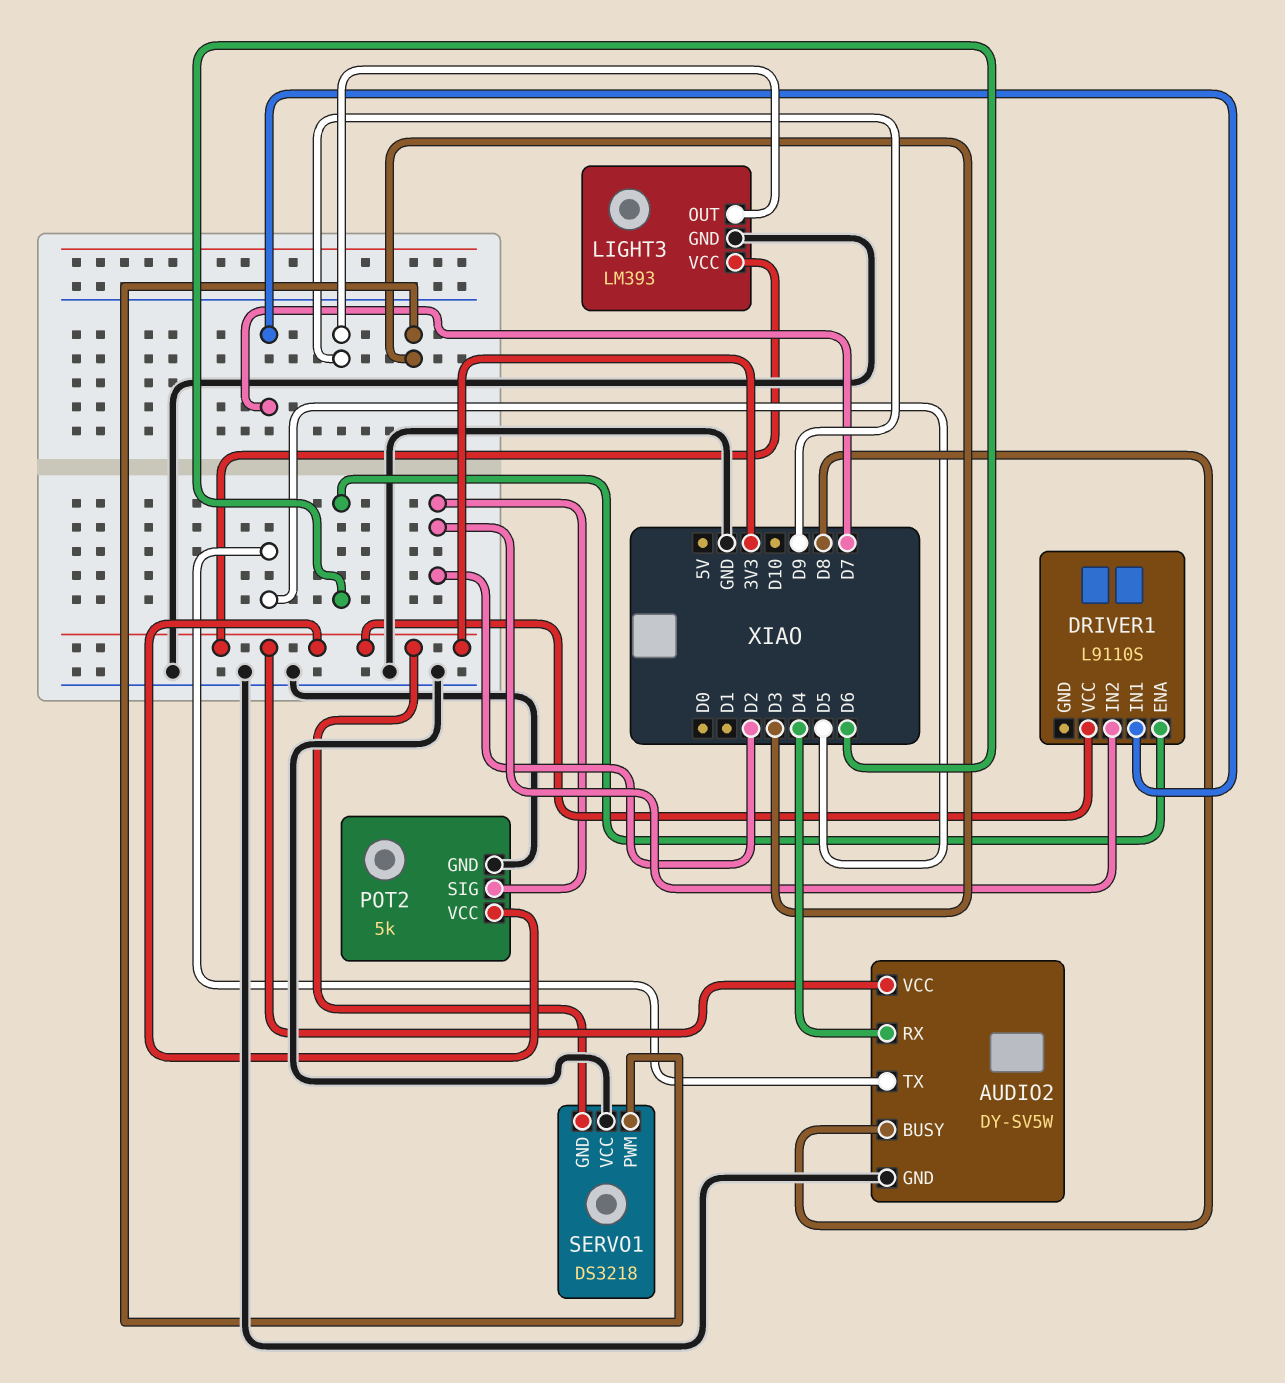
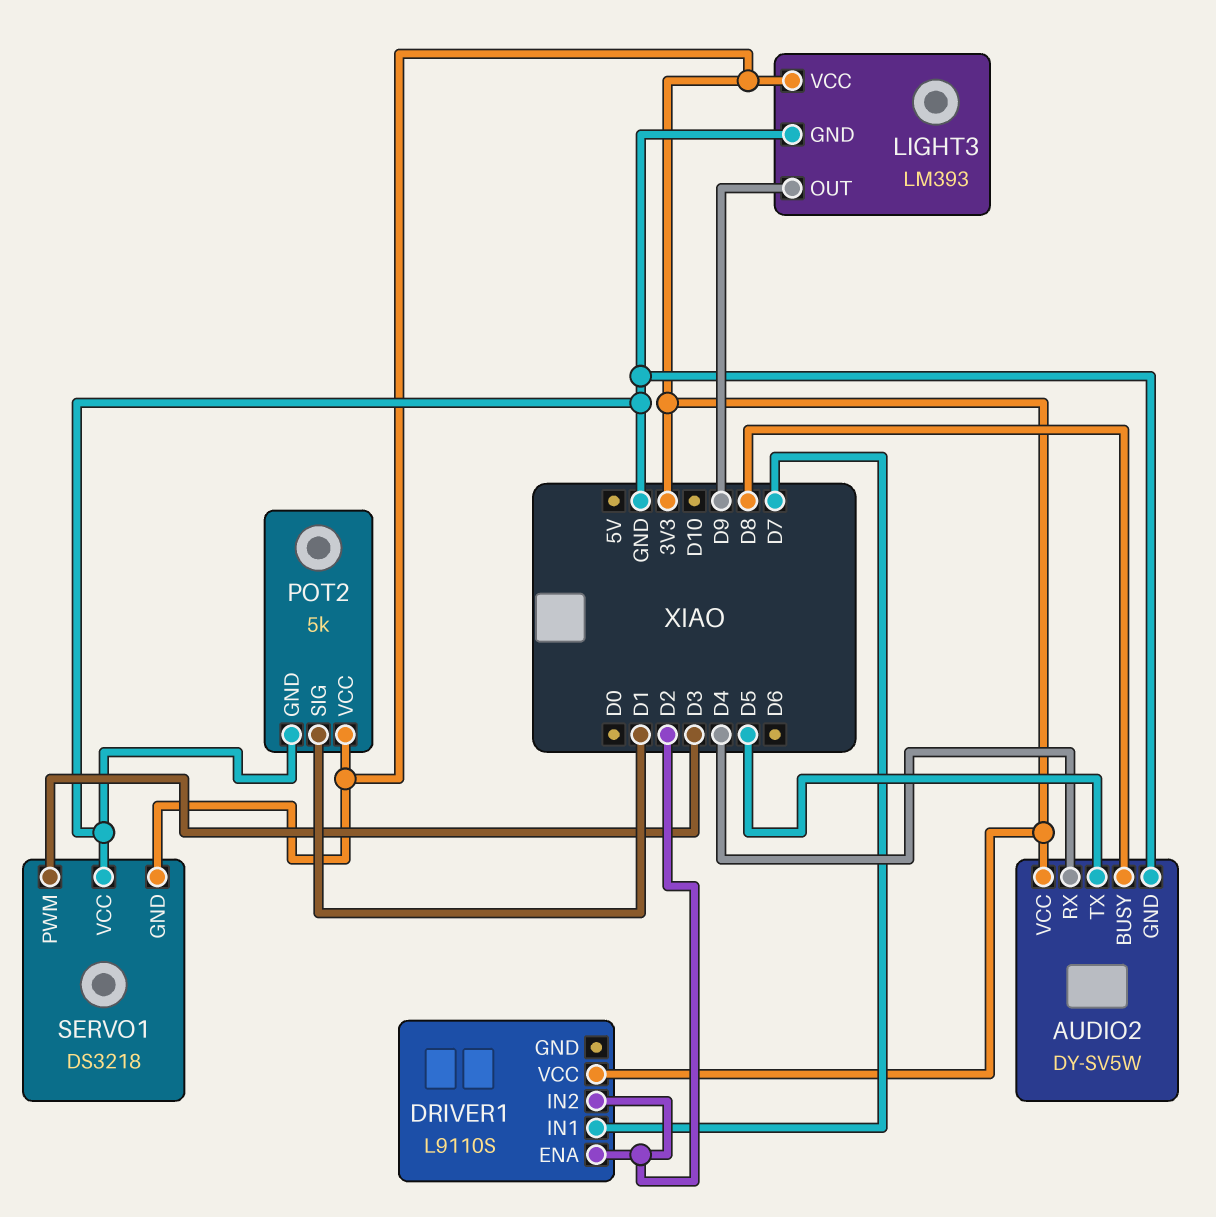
DRIVER1 pin ENA: D6 -> D2
POT2 pin SIG: D2 -> D1

